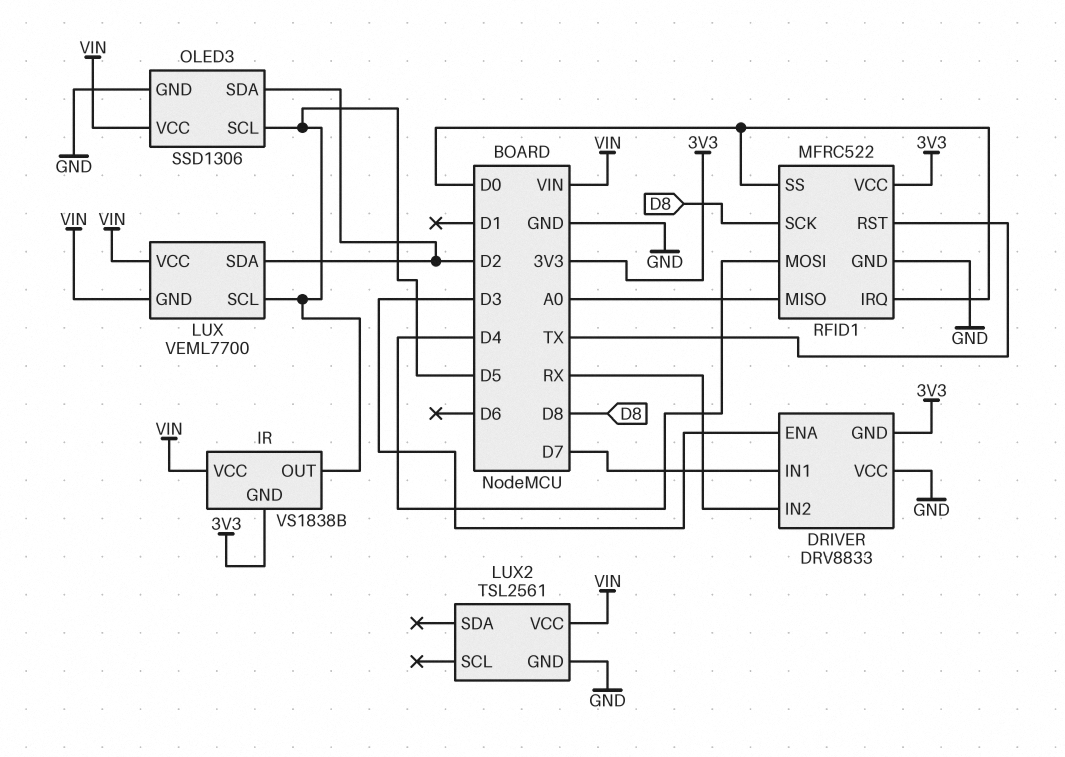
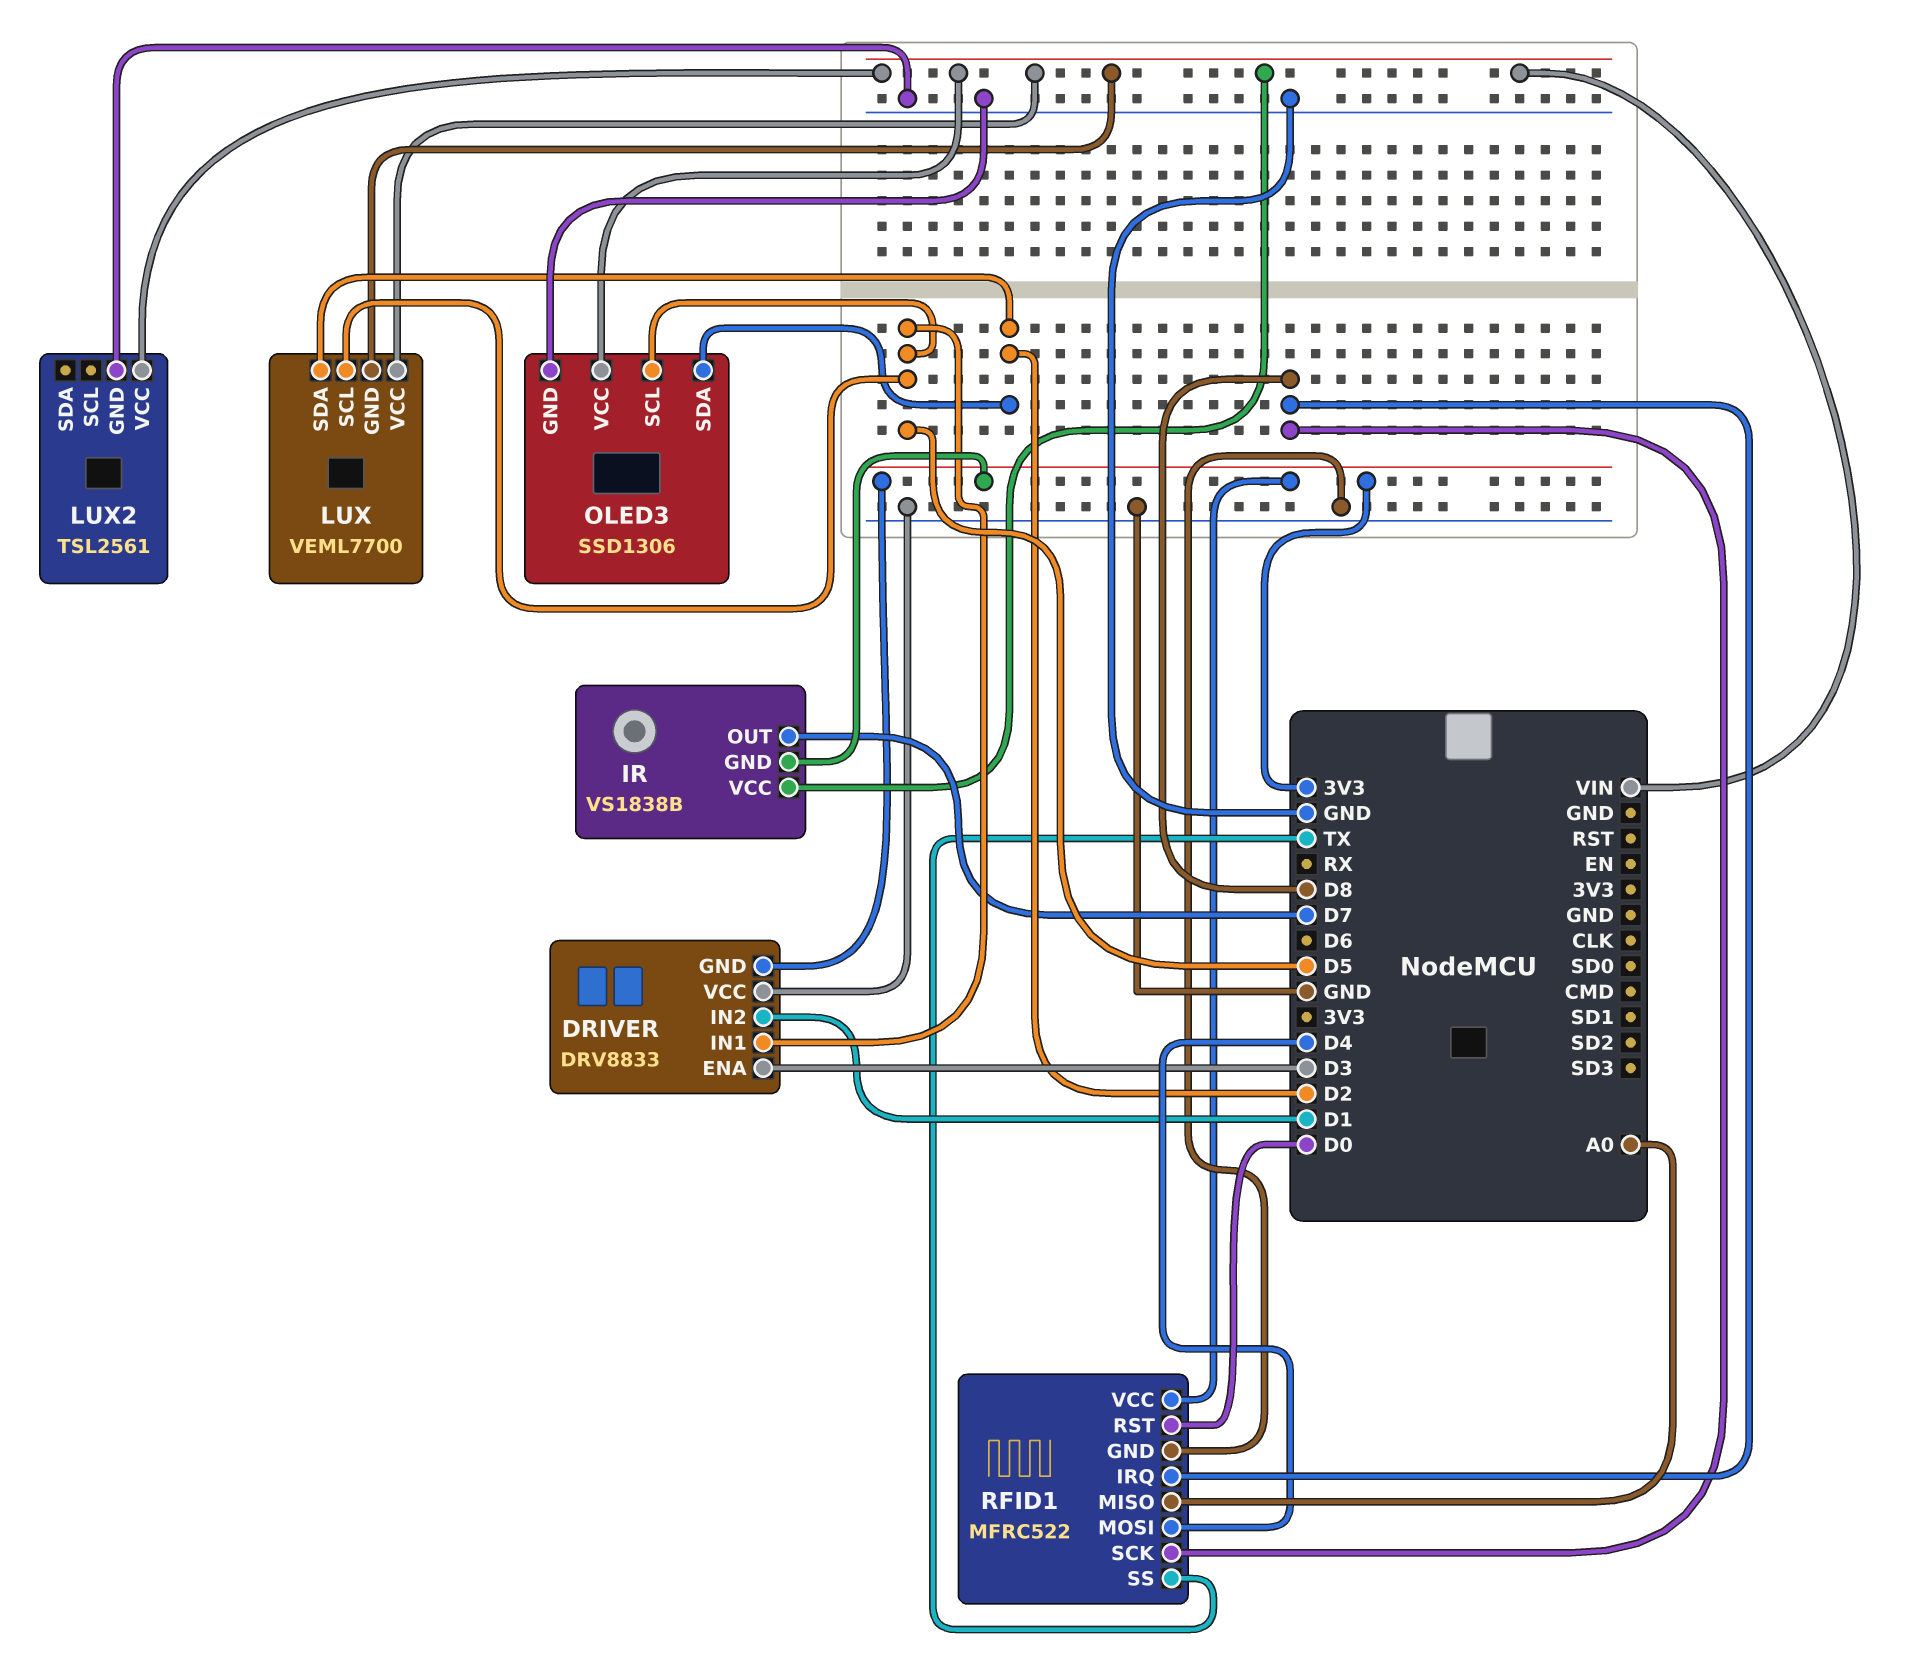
DRIVER pin IN1: D7 -> D5
DRIVER pin IN2: RX -> D1
IR pin OUT: D5 -> D7
RFID1 pin IRQ: D0 -> D8
RFID1 pin RST: TX -> D0
RFID1 pin SS: D0 -> TX

